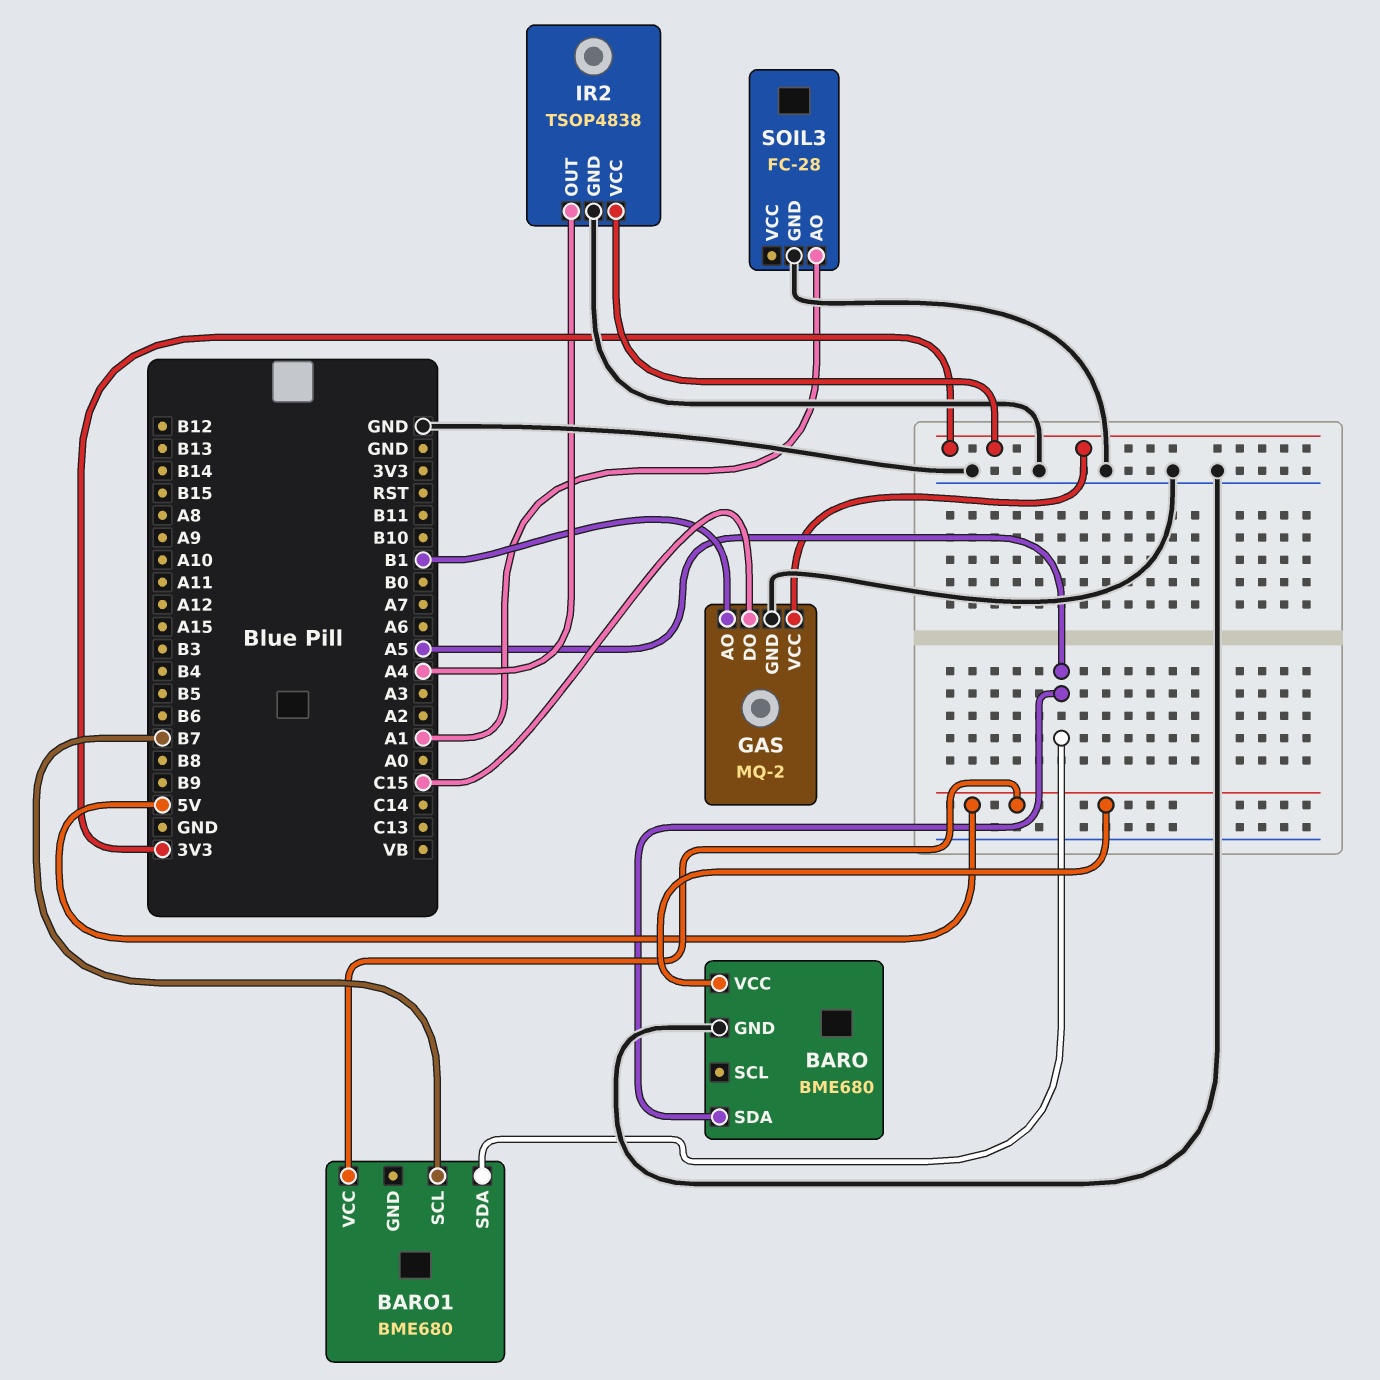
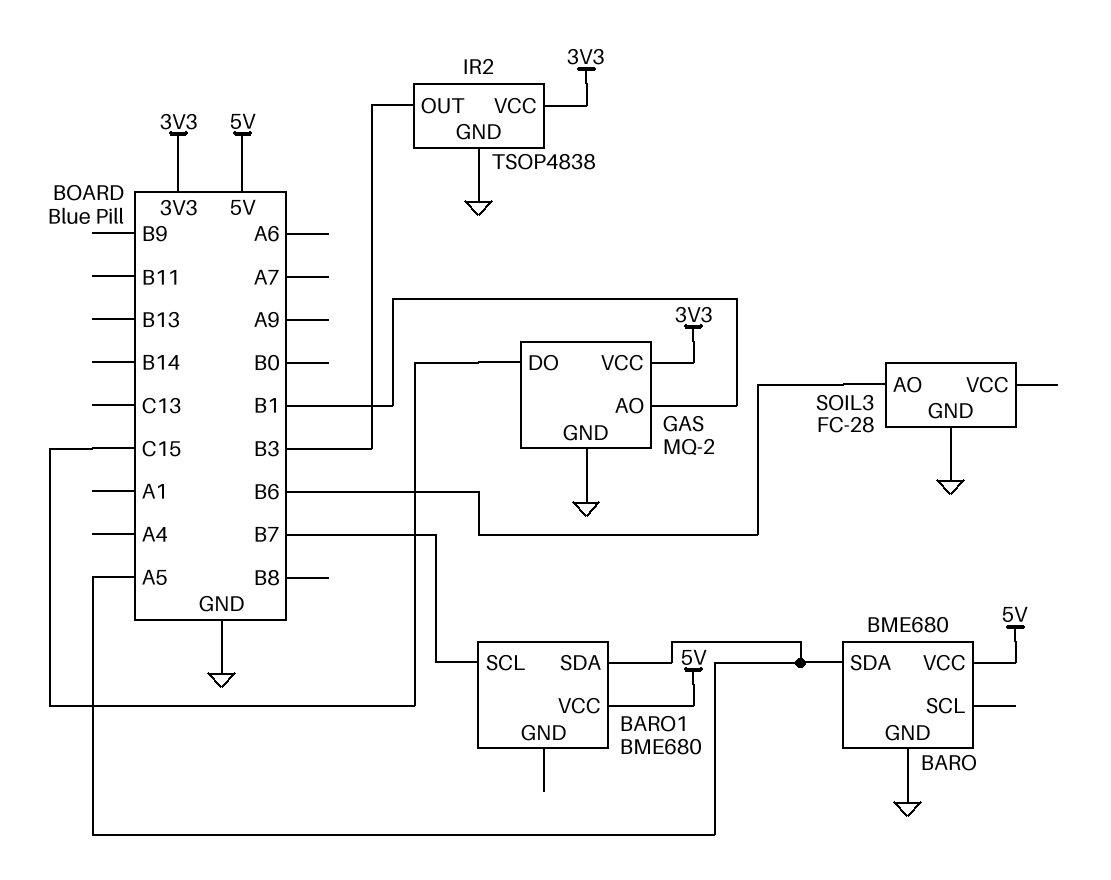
IR2 pin OUT: A4 -> B3
SOIL3 pin AO: A1 -> B6

